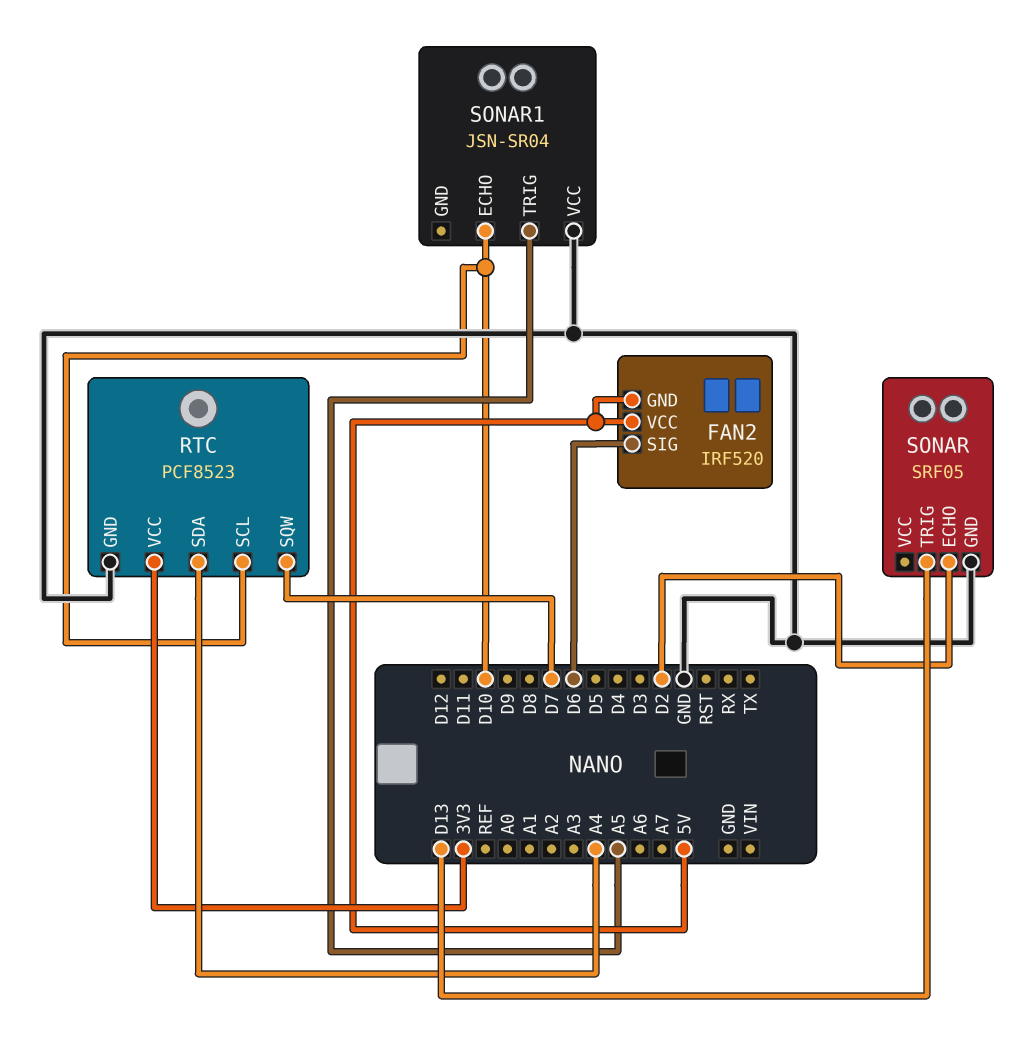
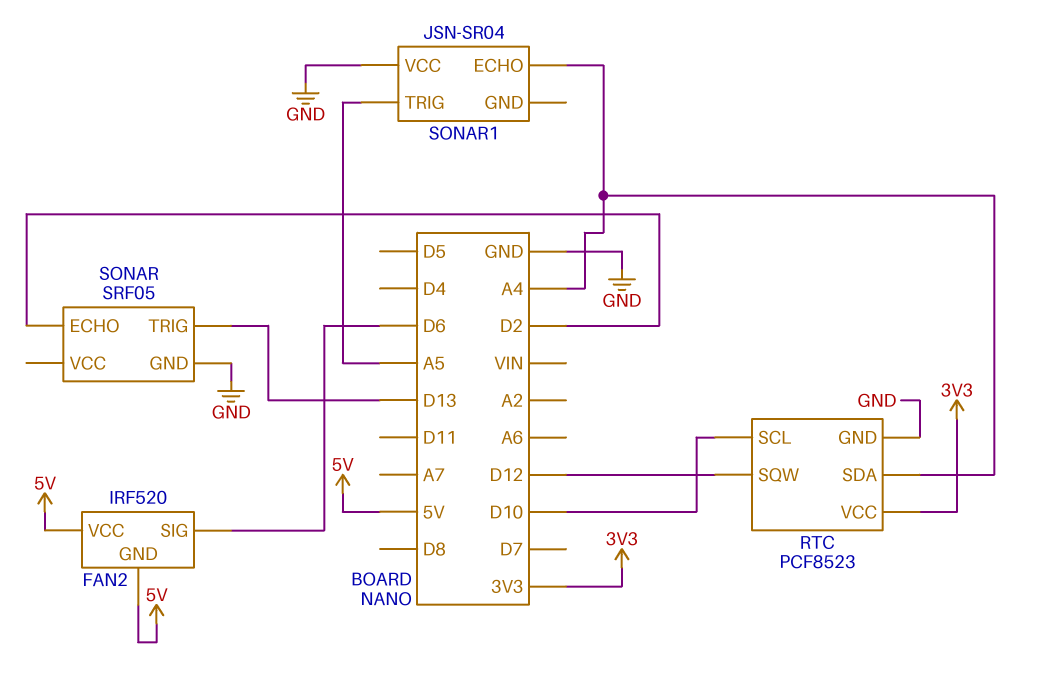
RTC pin SQW: D7 -> D12
SONAR1 pin ECHO: D10 -> A4

